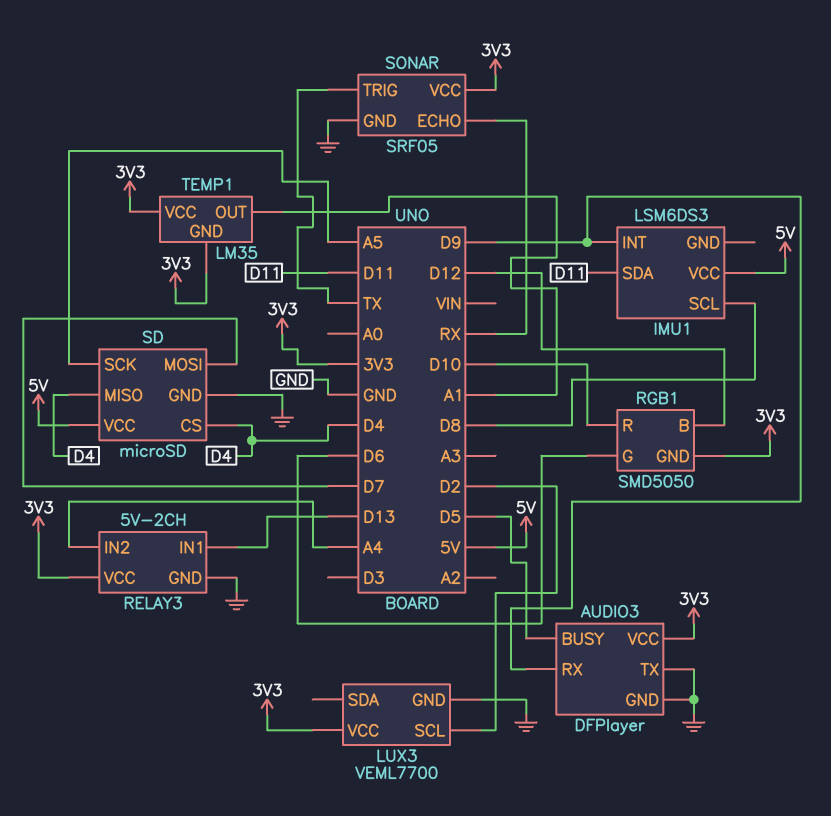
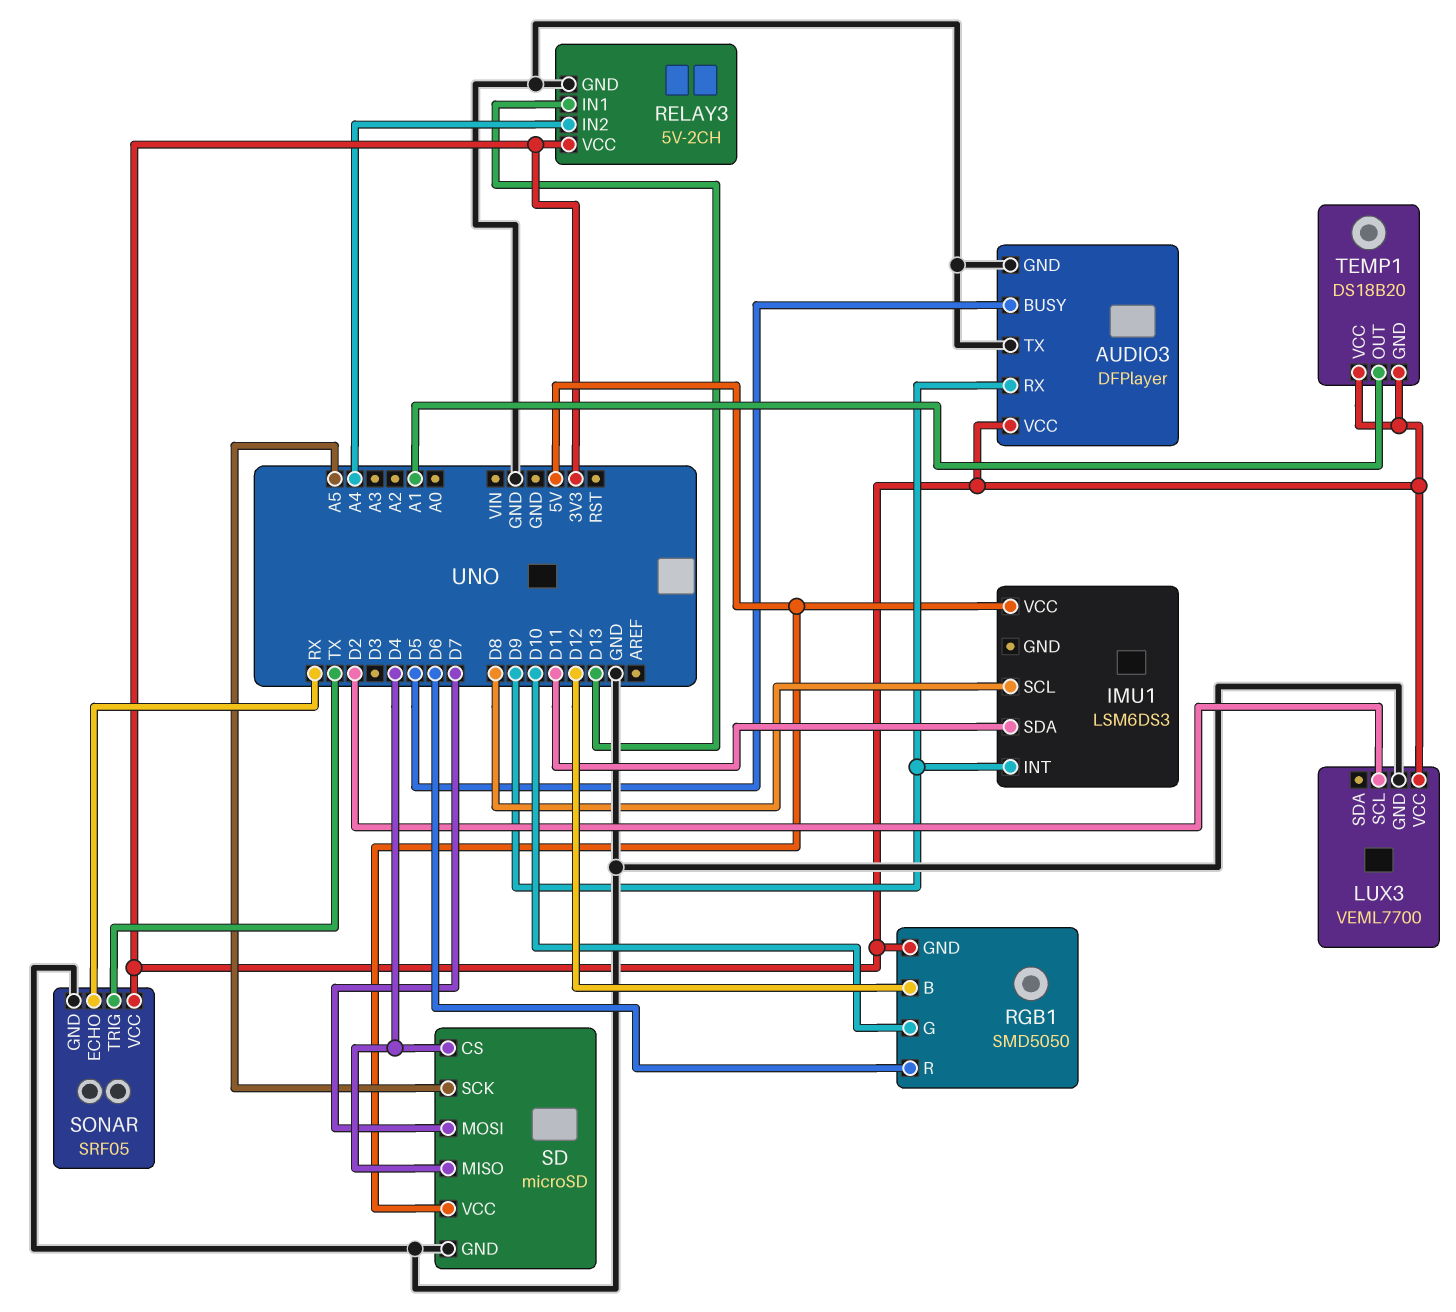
RGB1 pin G: D6 -> D10
RGB1 pin R: D10 -> D6
TEMP1: LM35 -> DS18B20

